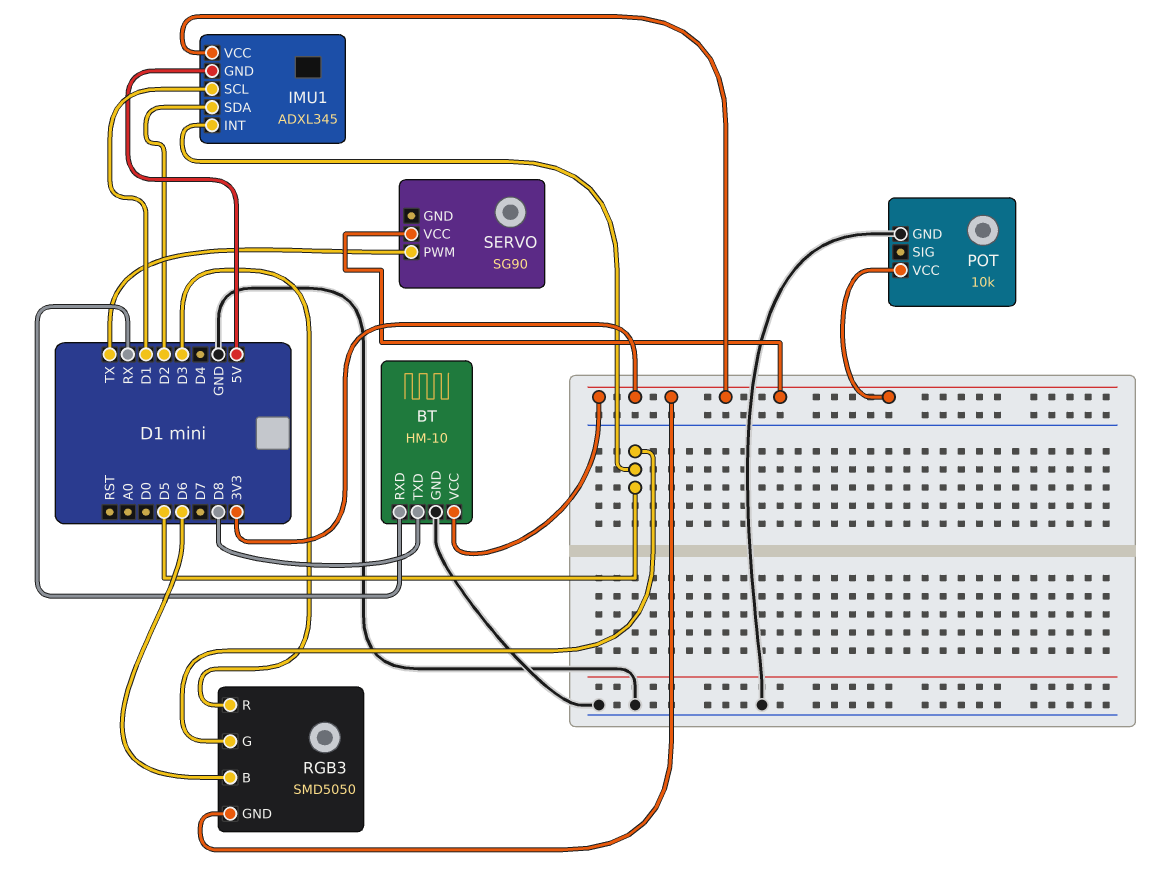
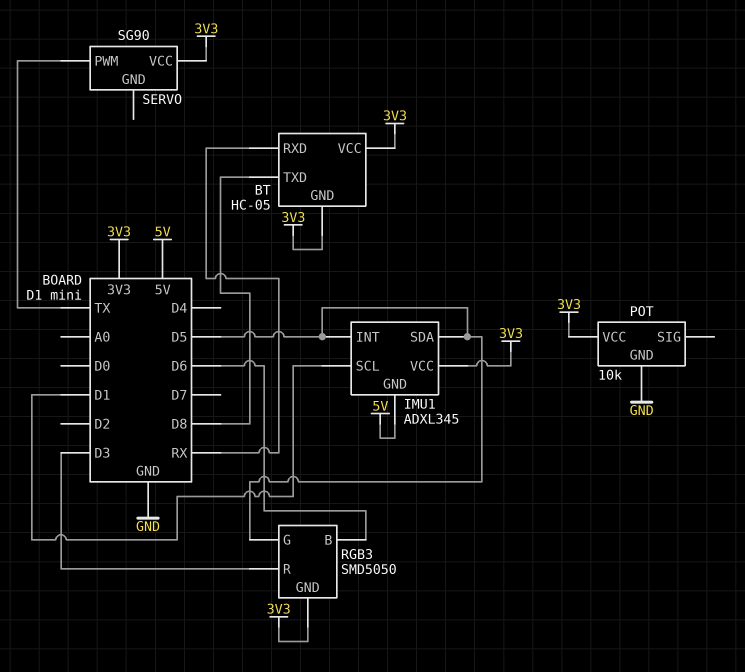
BT: HM-10 -> HC-05
BT pin GND: GND -> 3V3
IMU1 pin SDA: D2 -> D5

